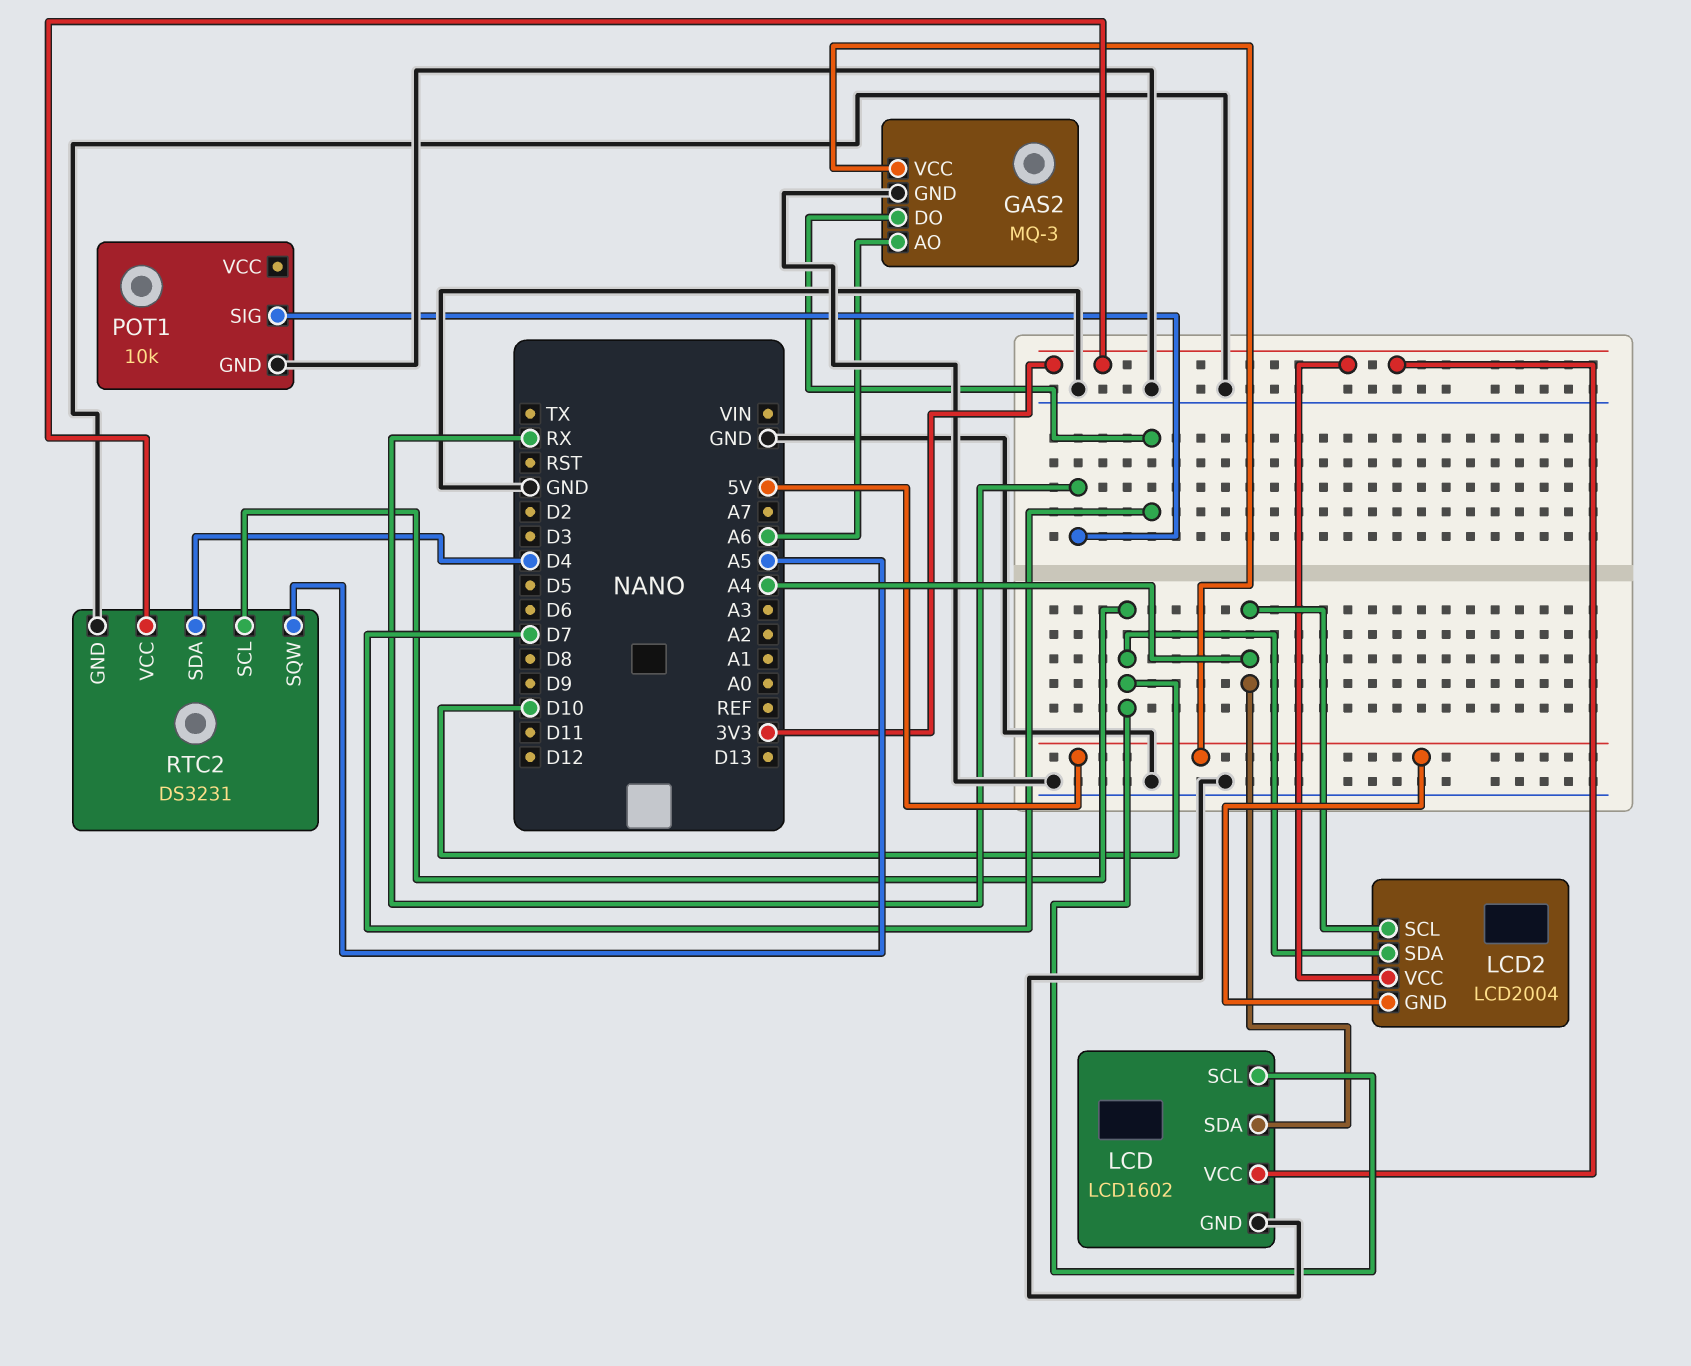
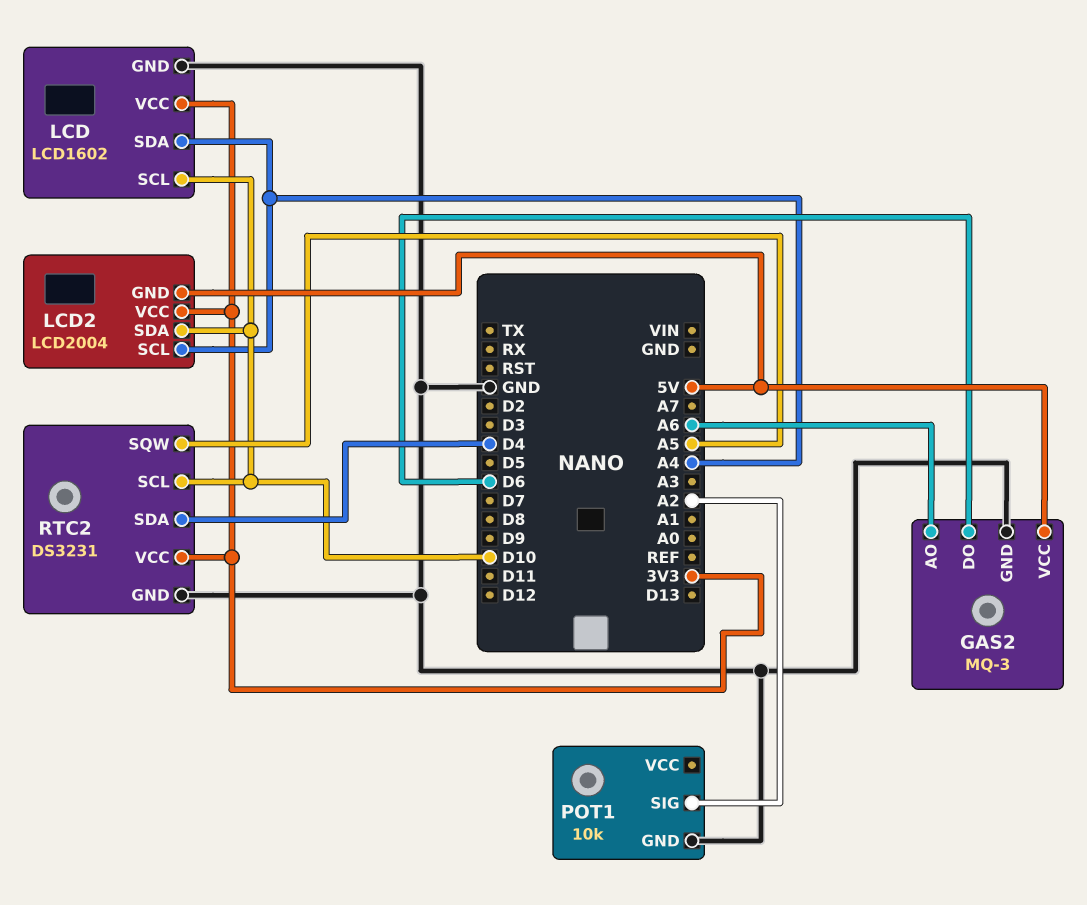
GAS2 pin DO: D7 -> D6
POT1 pin SIG: RX -> A2

